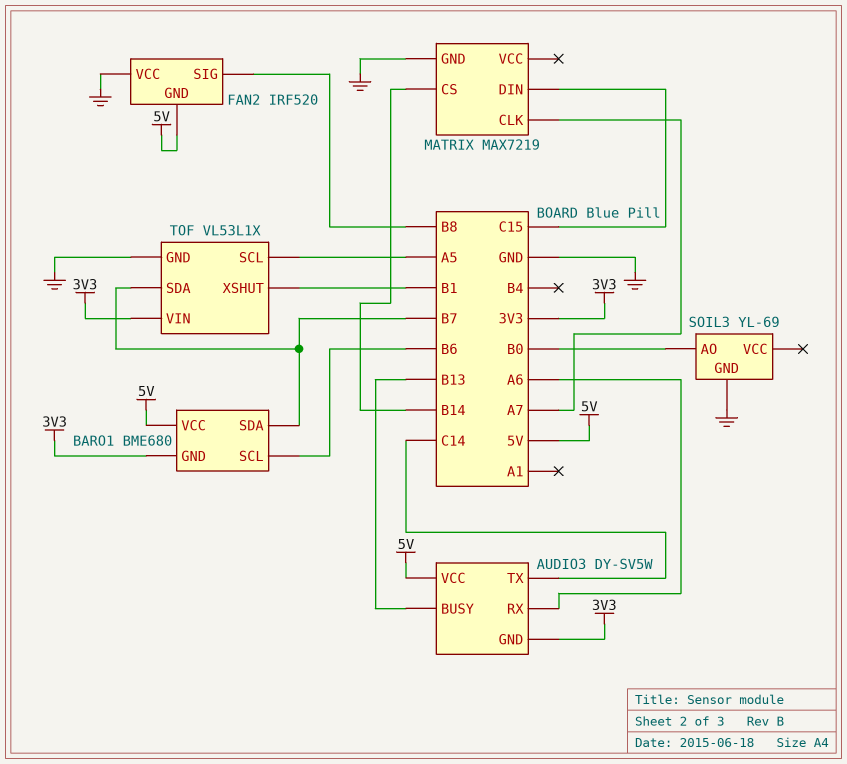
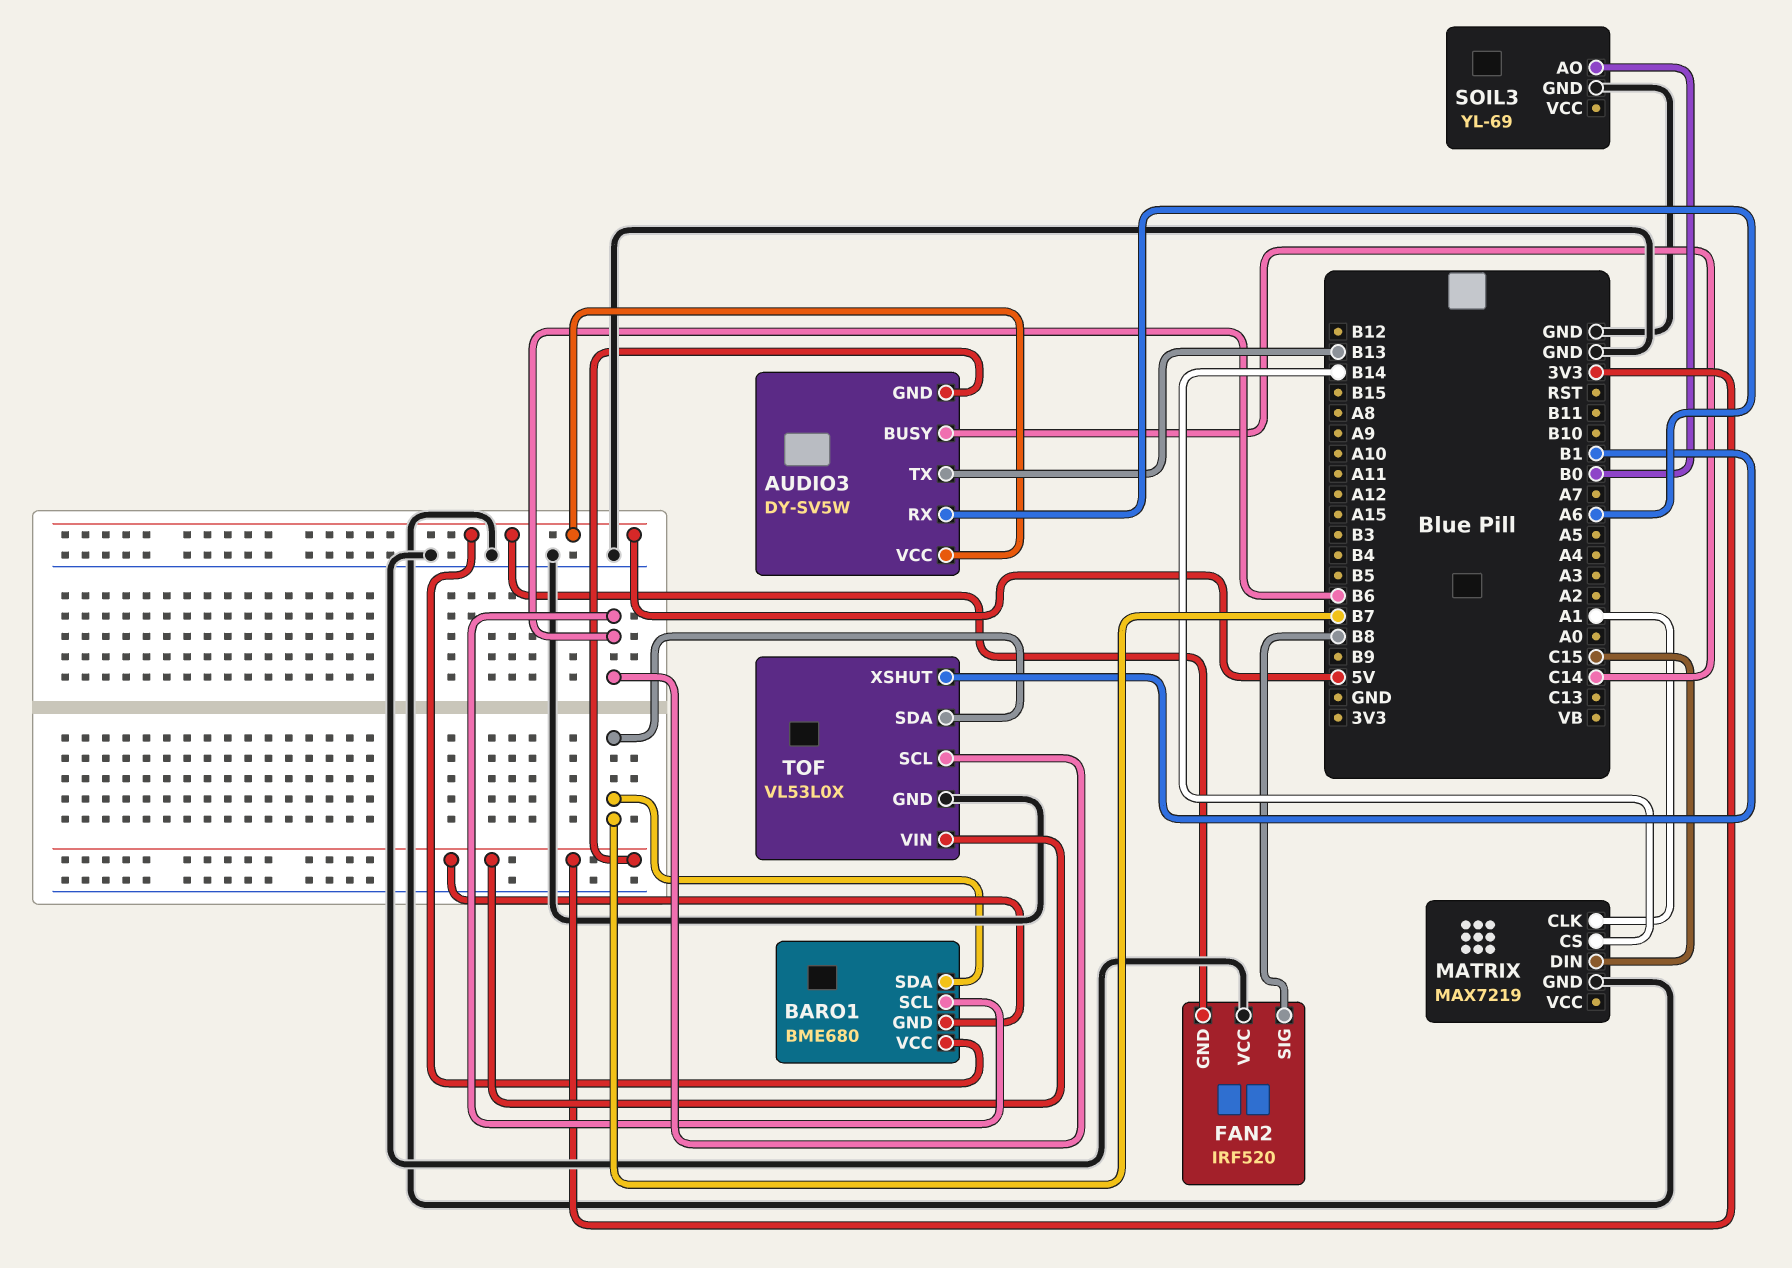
AUDIO3 pin BUSY: B13 -> C14
AUDIO3 pin TX: C14 -> B13
MATRIX pin CLK: A7 -> A1
TOF: VL53L1X -> VL53L0X
TOF pin SCL: A5 -> B6

